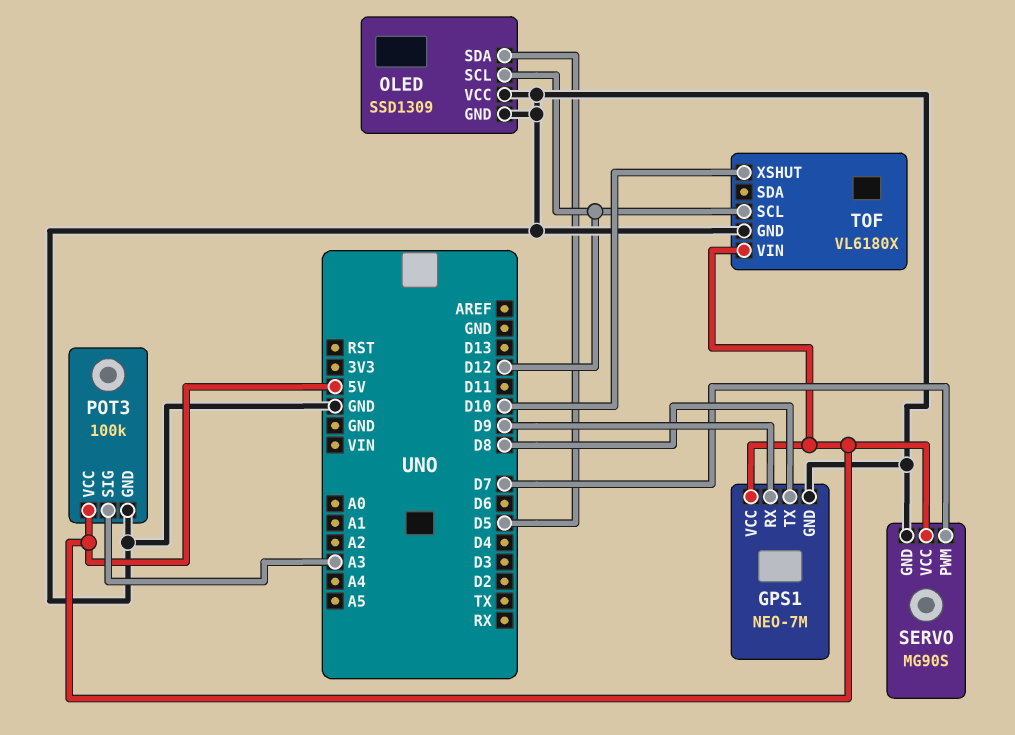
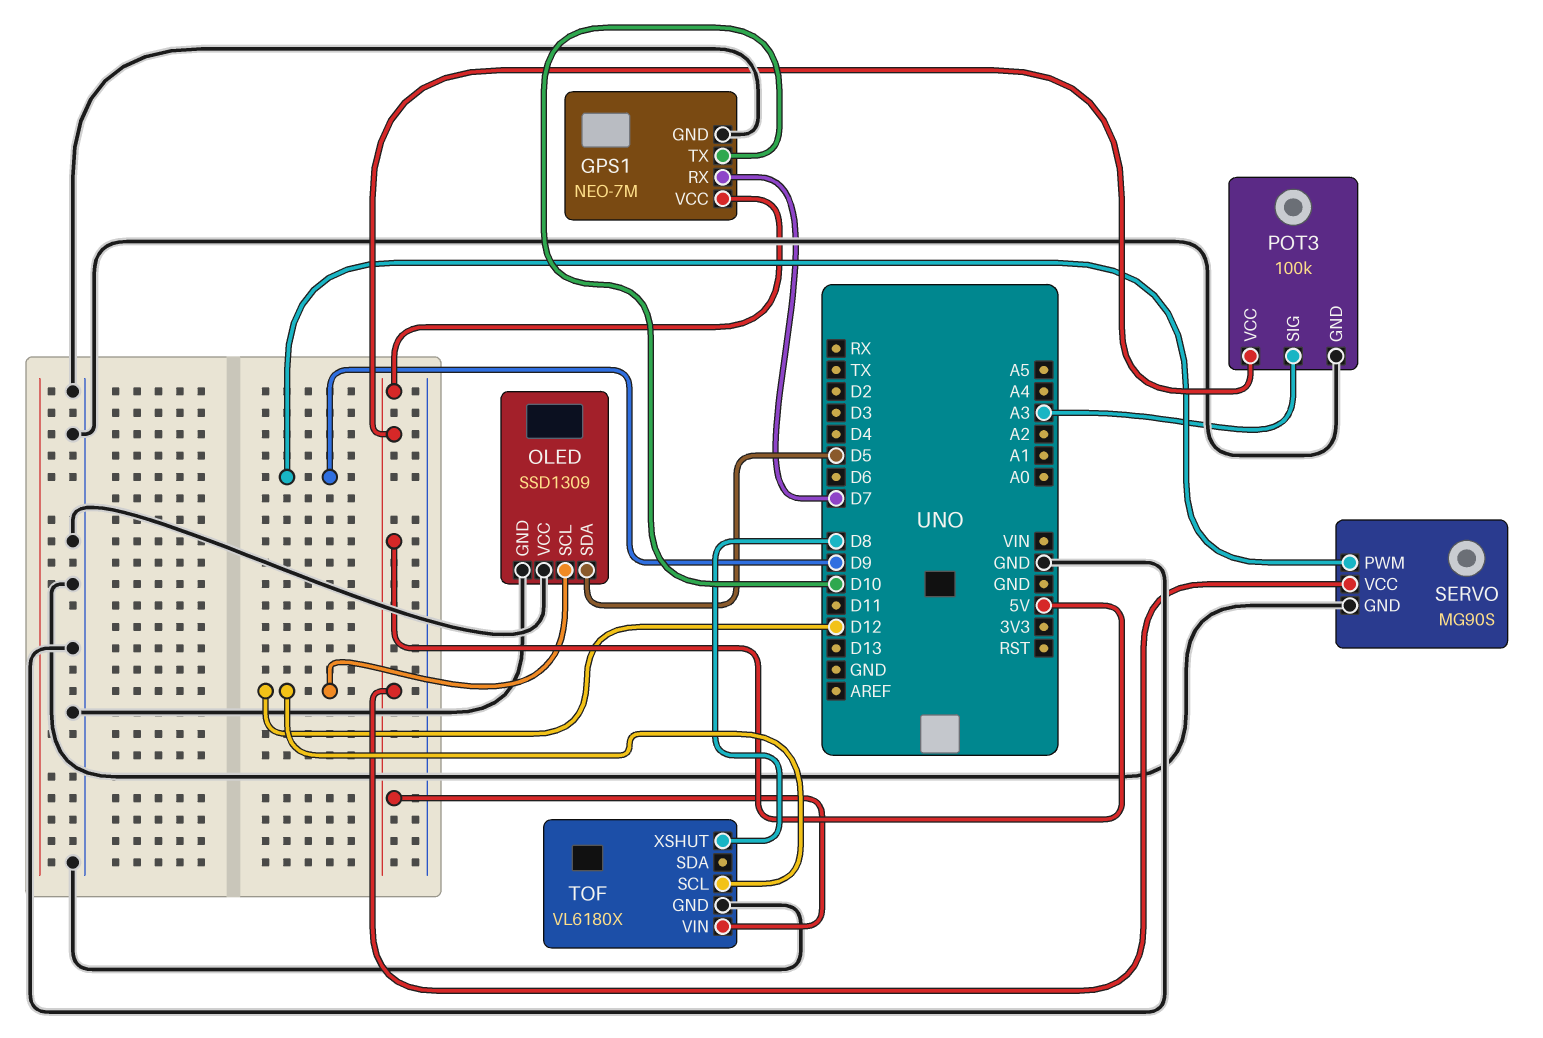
GPS1 pin RX: D9 -> D7
GPS1 pin TX: D8 -> D10
SERVO pin PWM: D7 -> D9
TOF pin XSHUT: D10 -> D8

